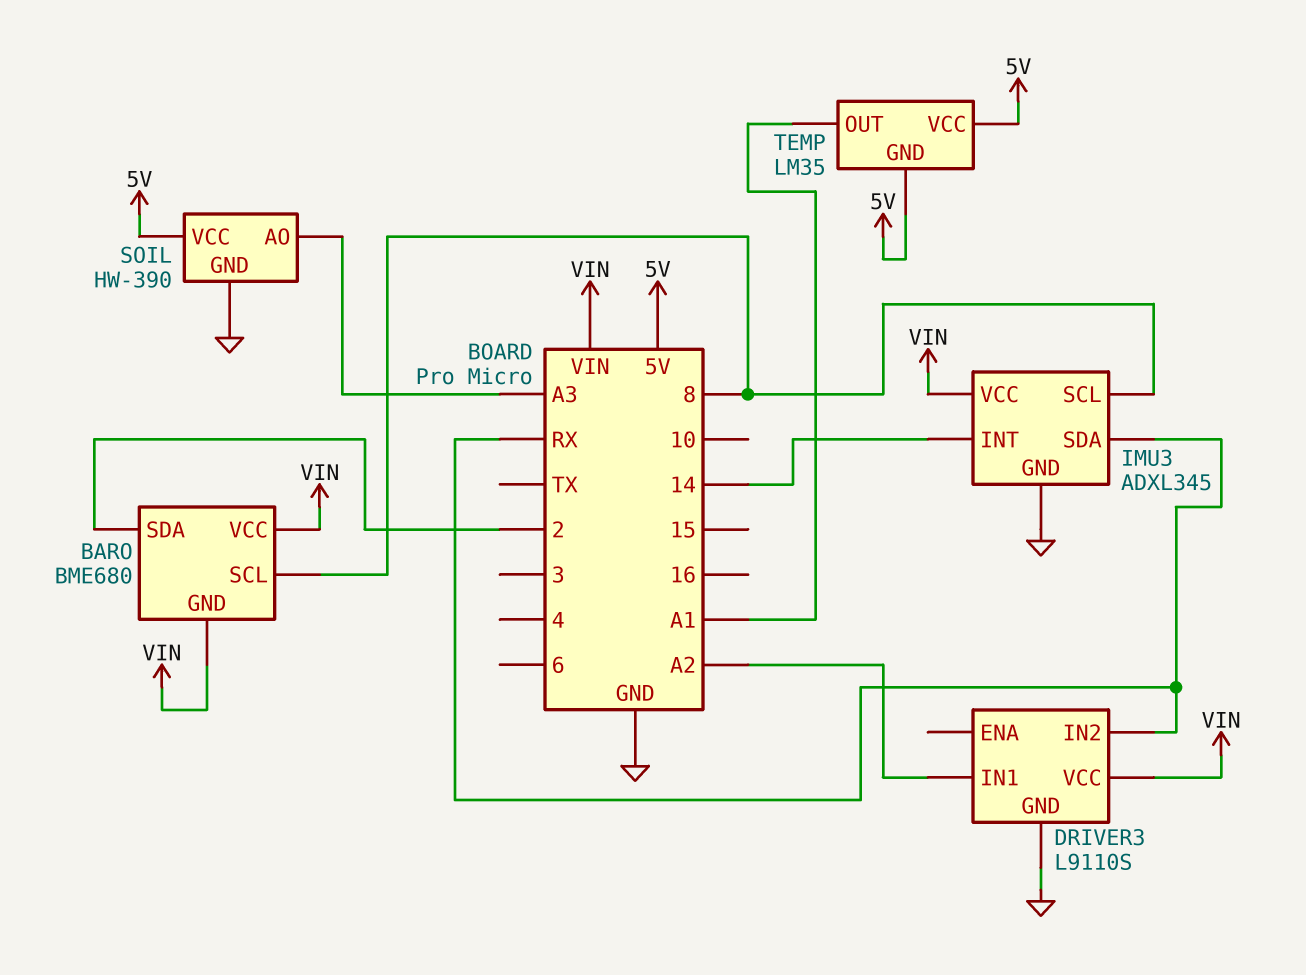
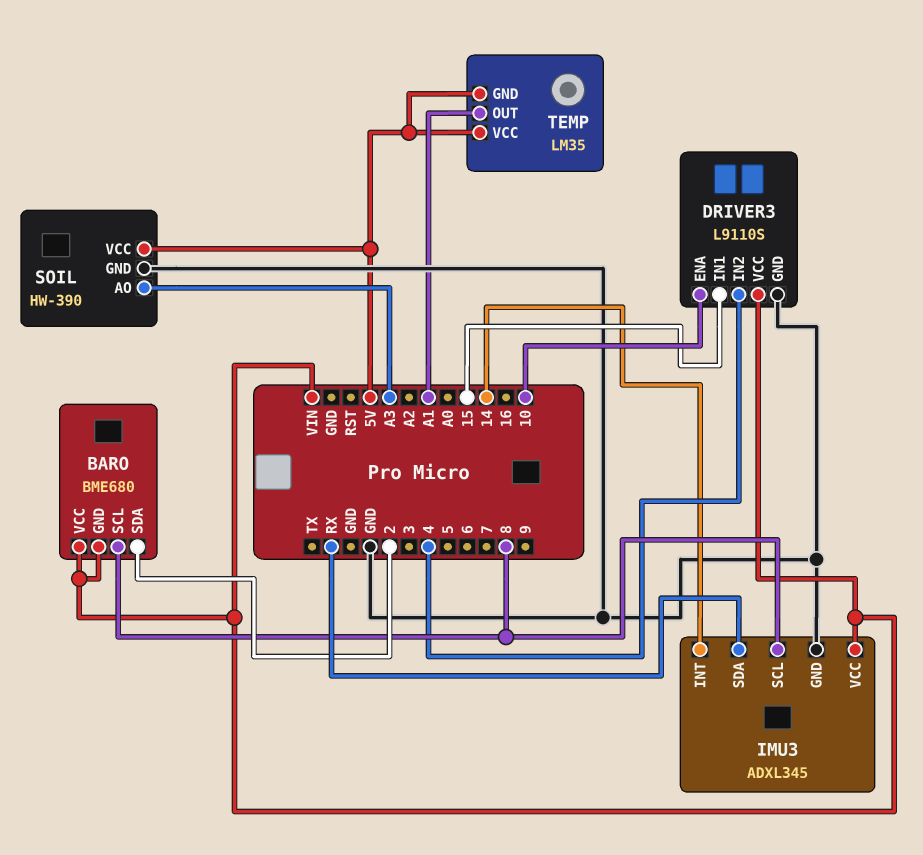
DRIVER3 pin ENA: none -> 10
DRIVER3 pin IN1: A2 -> 15
DRIVER3 pin IN2: RX -> 4

